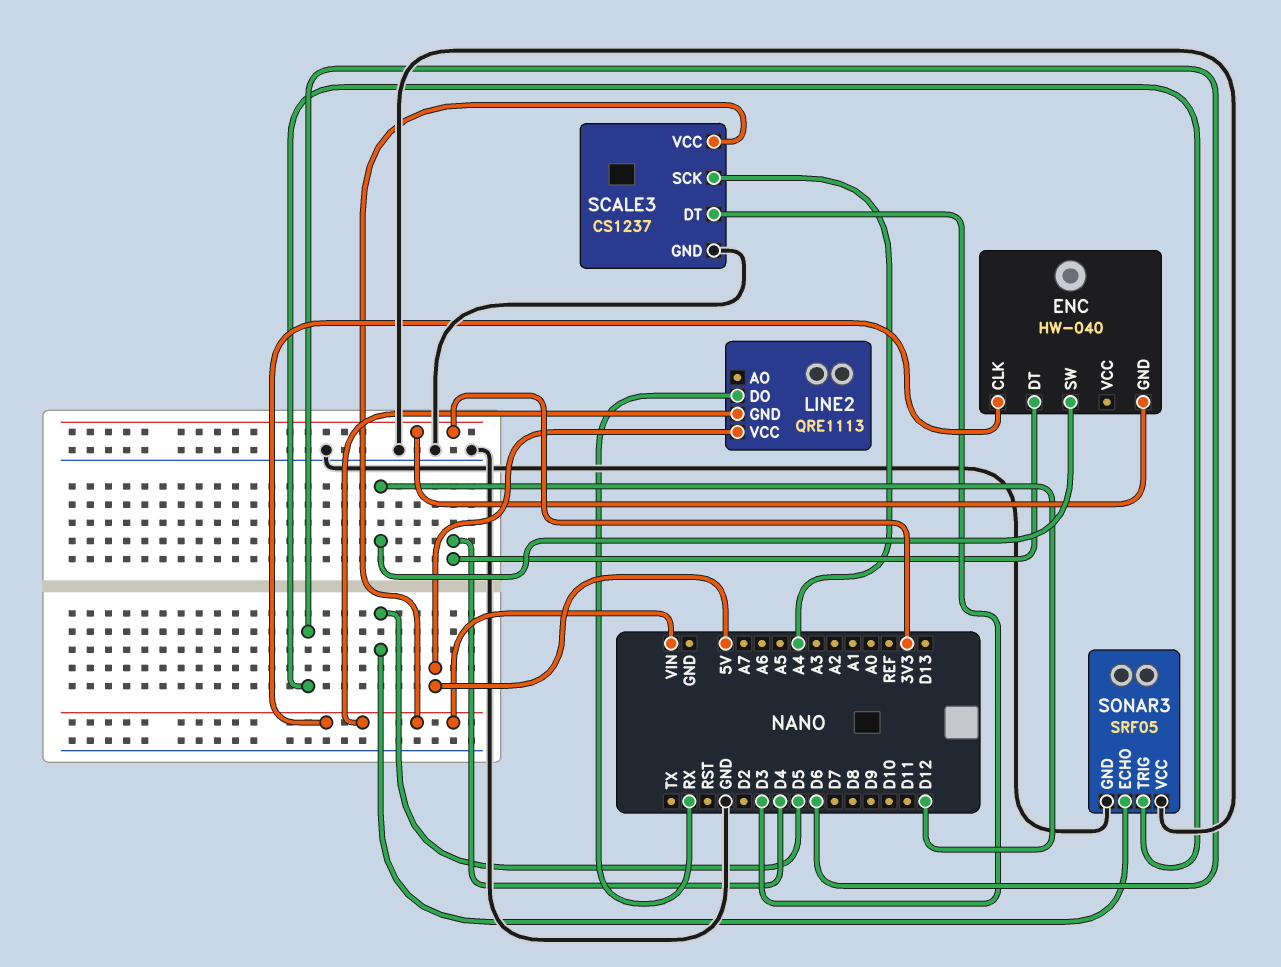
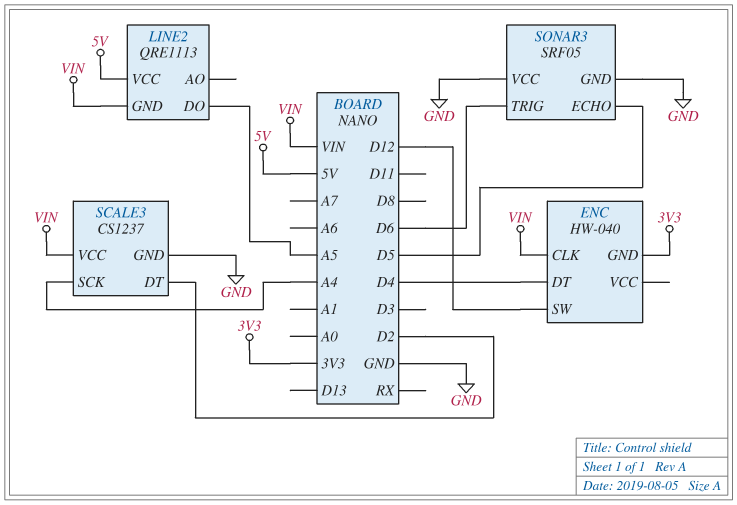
LINE2 pin DO: RX -> A5
SCALE3 pin DT: D3 -> D2

